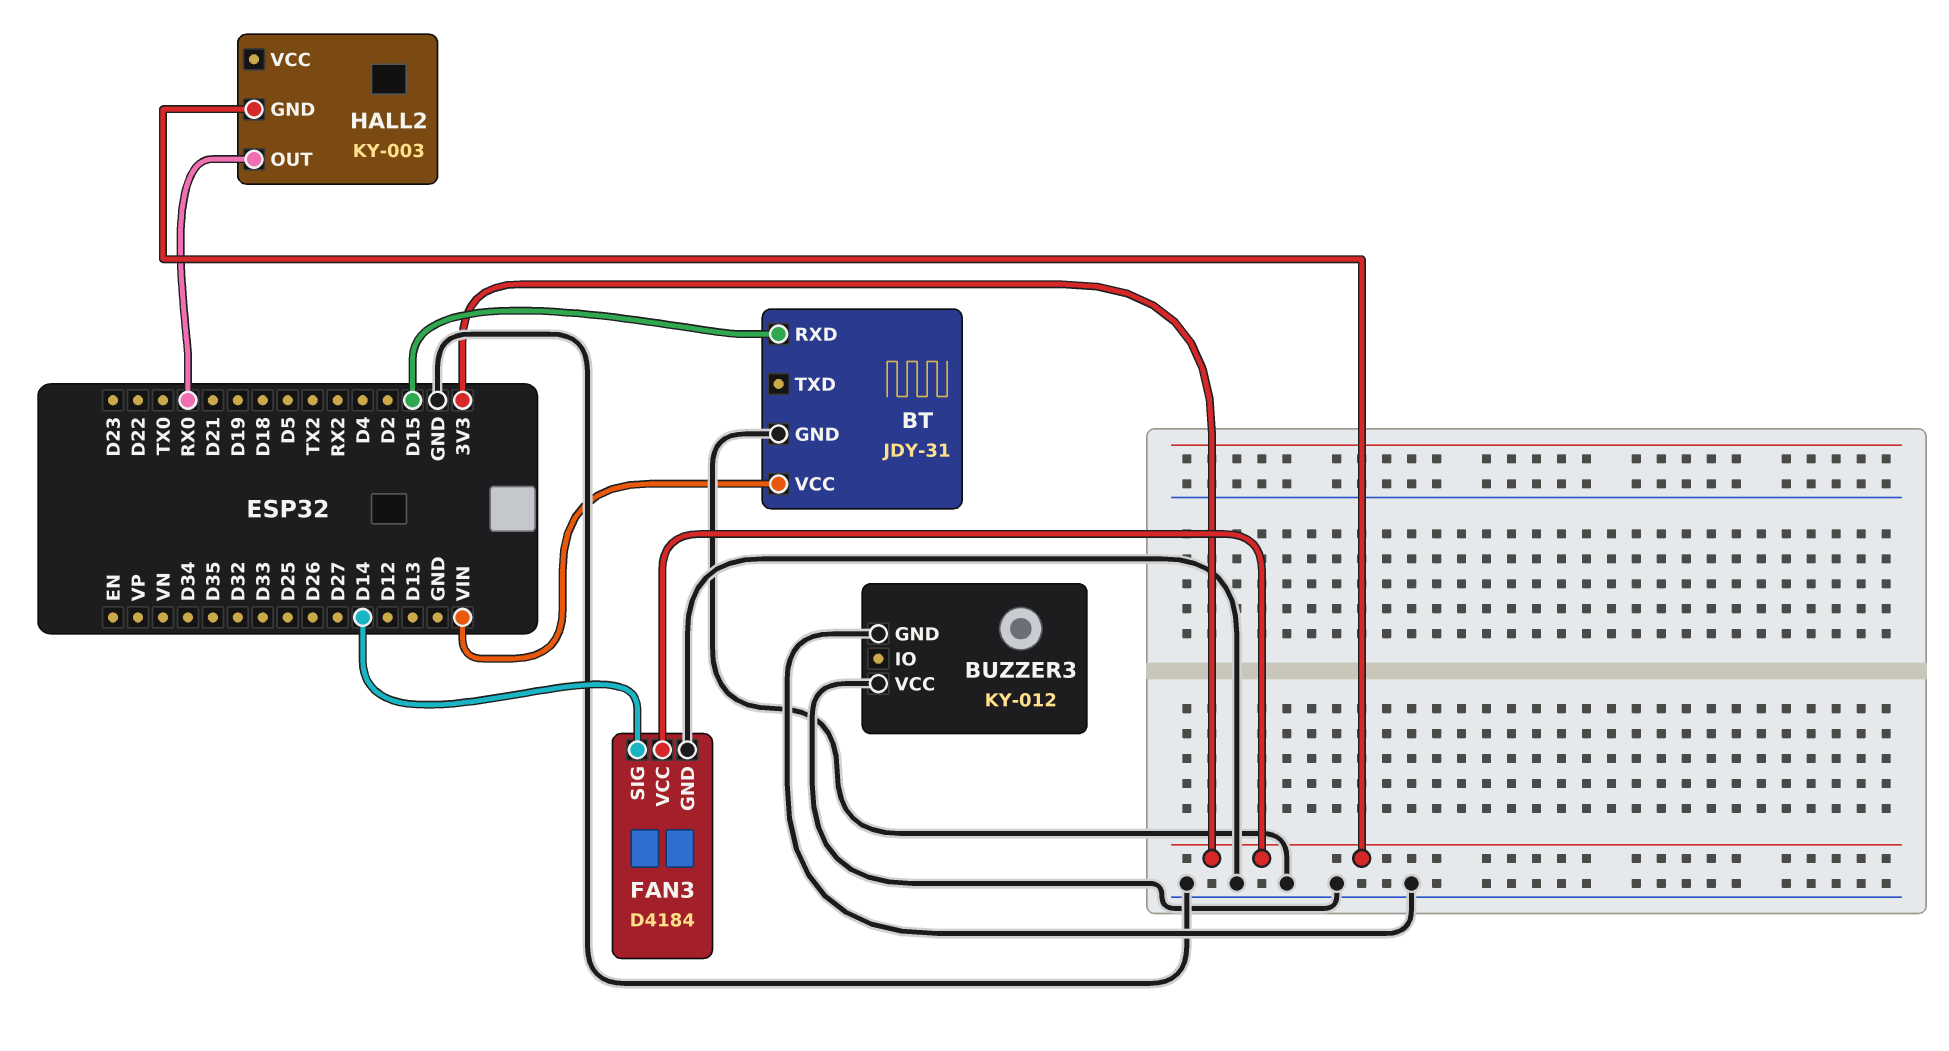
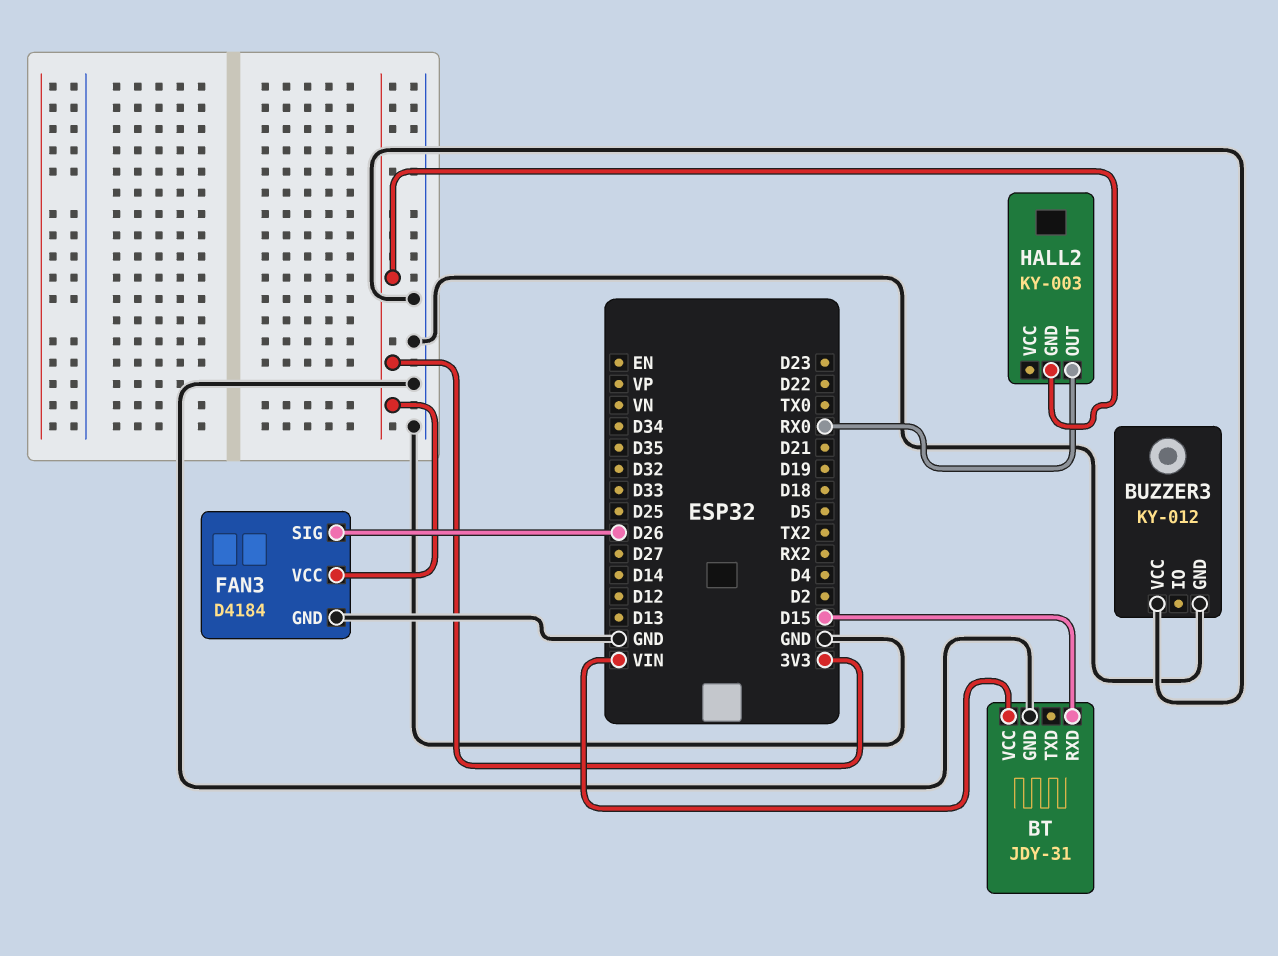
FAN3 pin SIG: D14 -> D26

